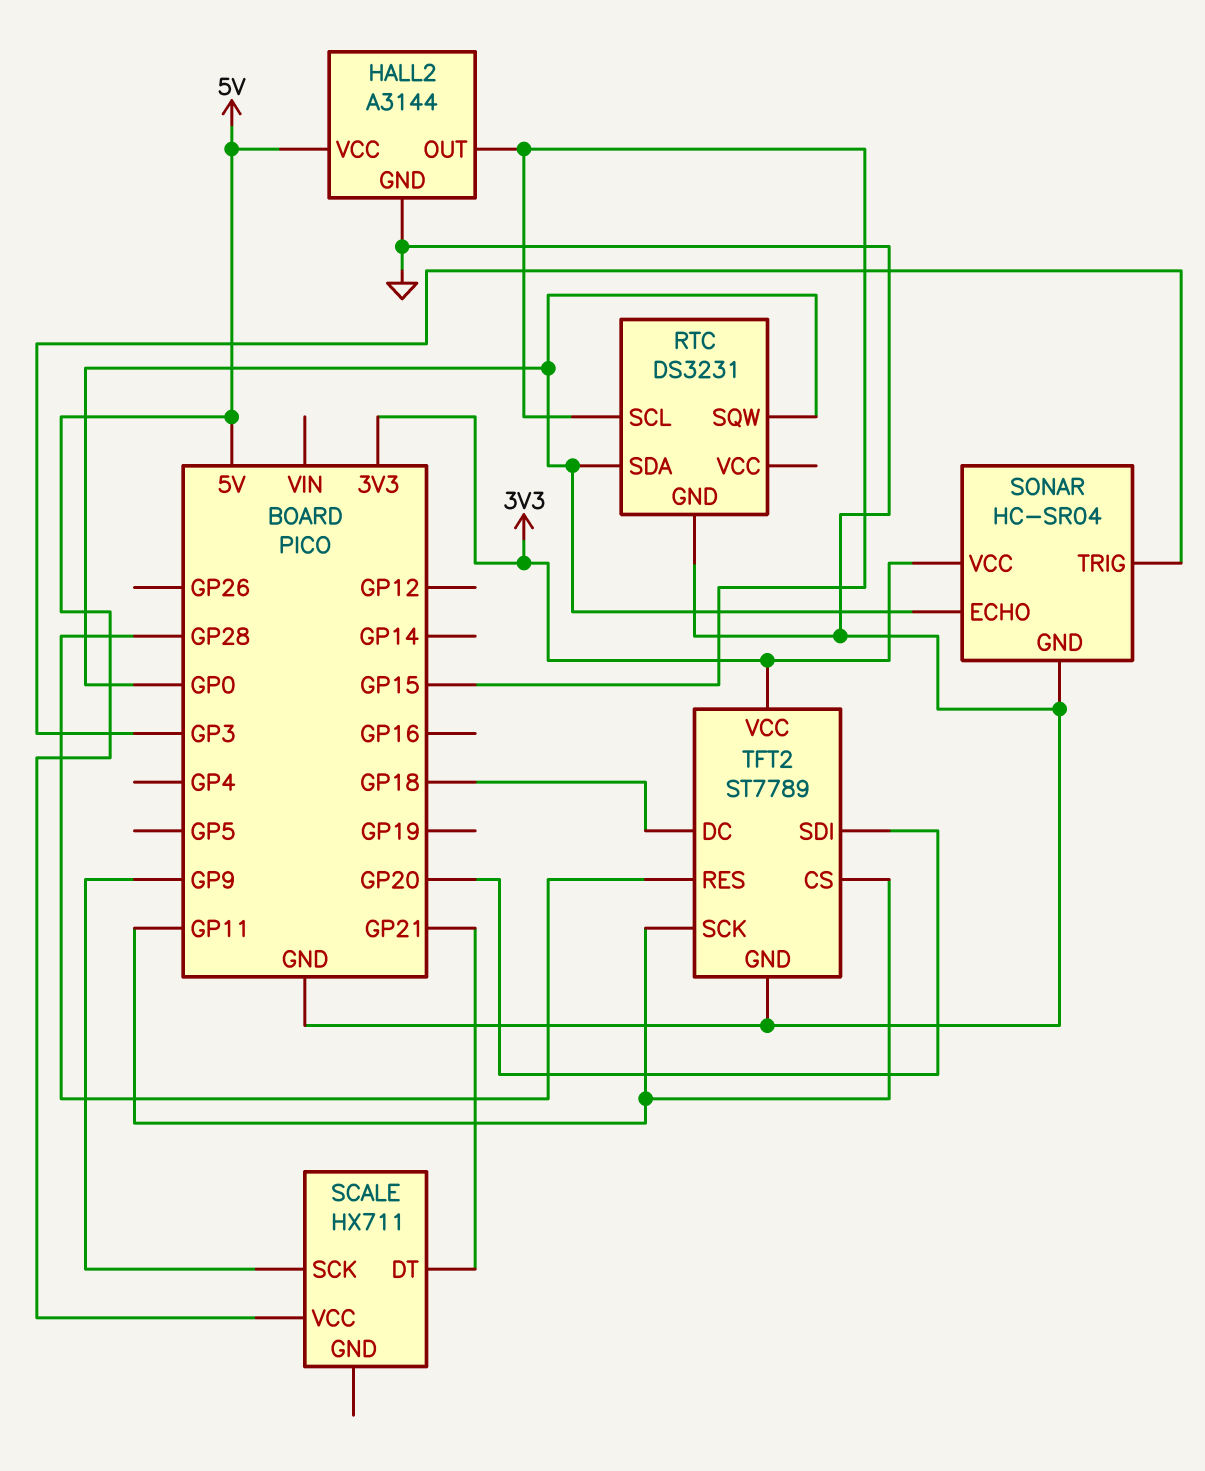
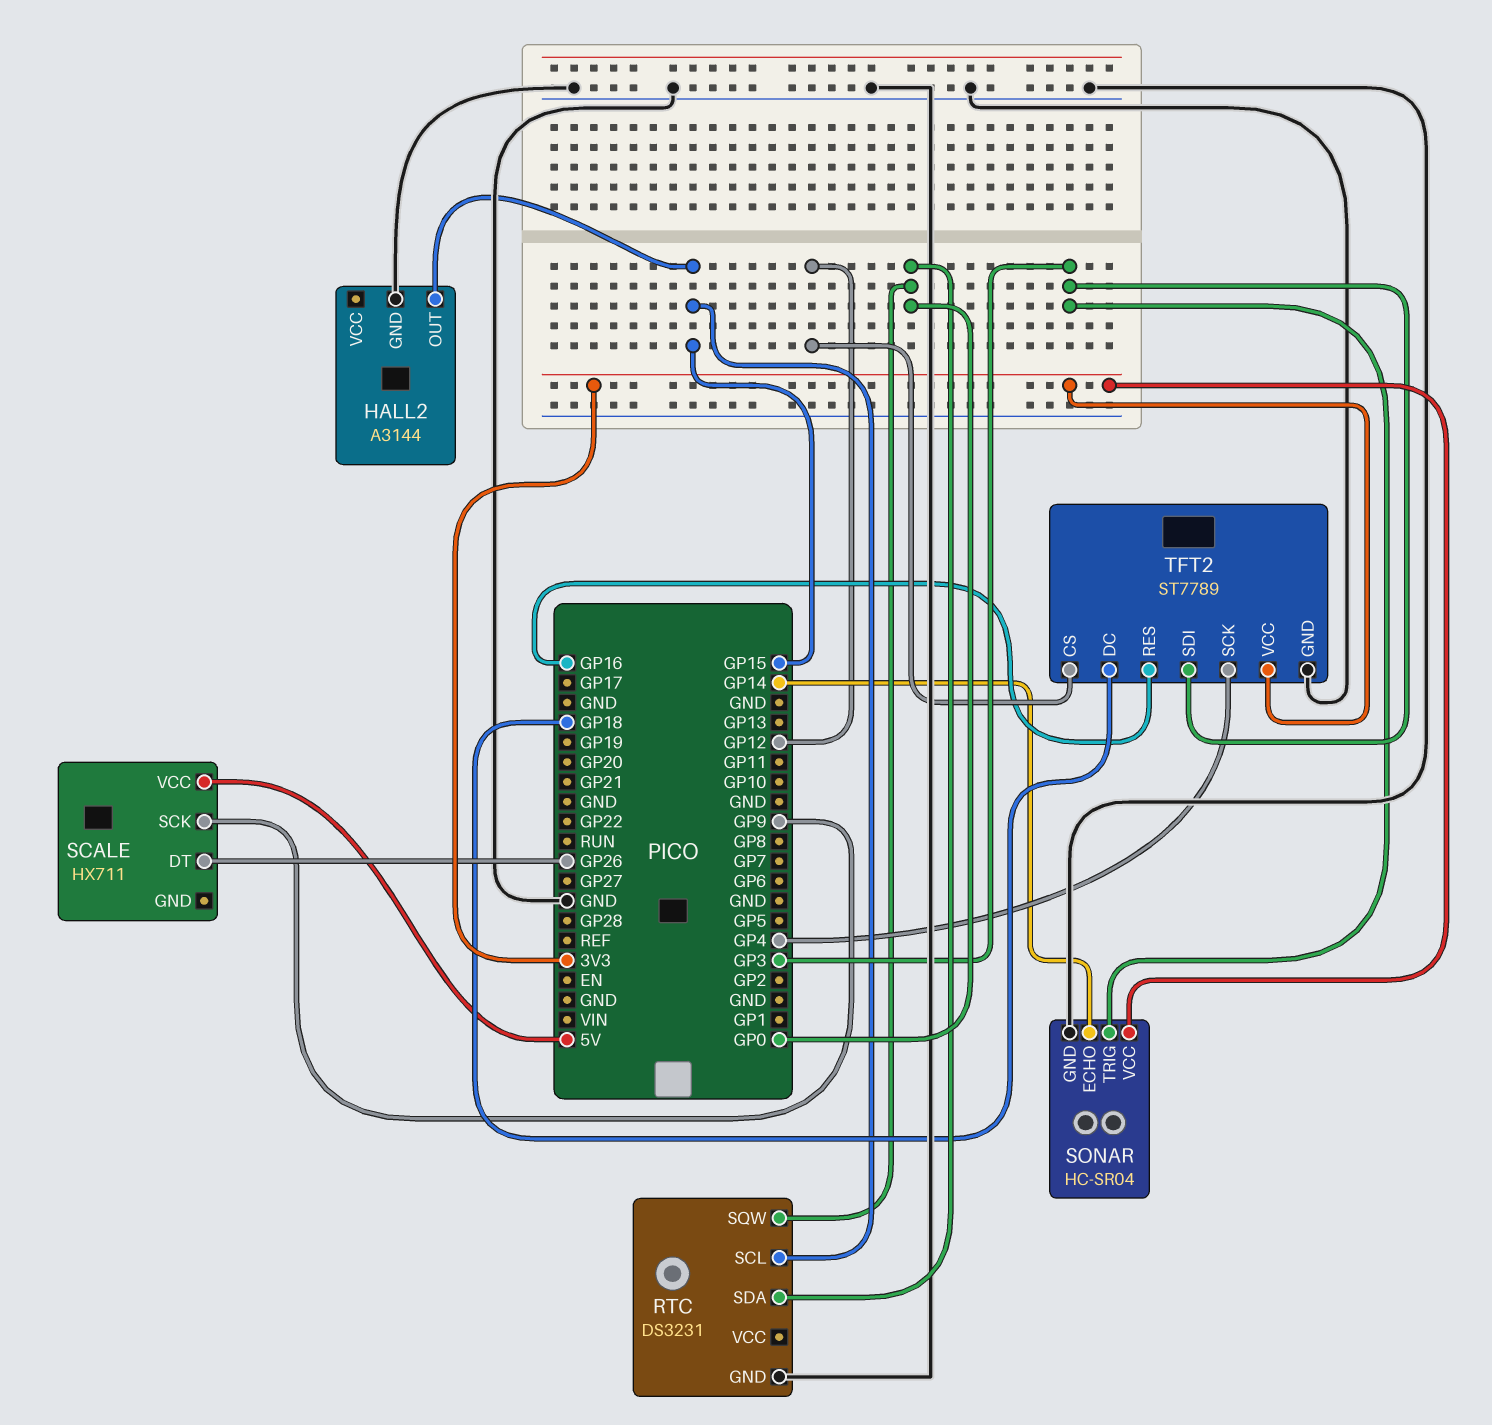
HALL2 pin VCC: 5V -> none
SCALE pin DT: GP21 -> GP26
SONAR pin ECHO: GP0 -> GP14
TFT2 pin CS: GP11 -> GP12
TFT2 pin RES: GP28 -> GP16
TFT2 pin SCK: GP11 -> GP4
TFT2 pin SDI: GP20 -> GP3

